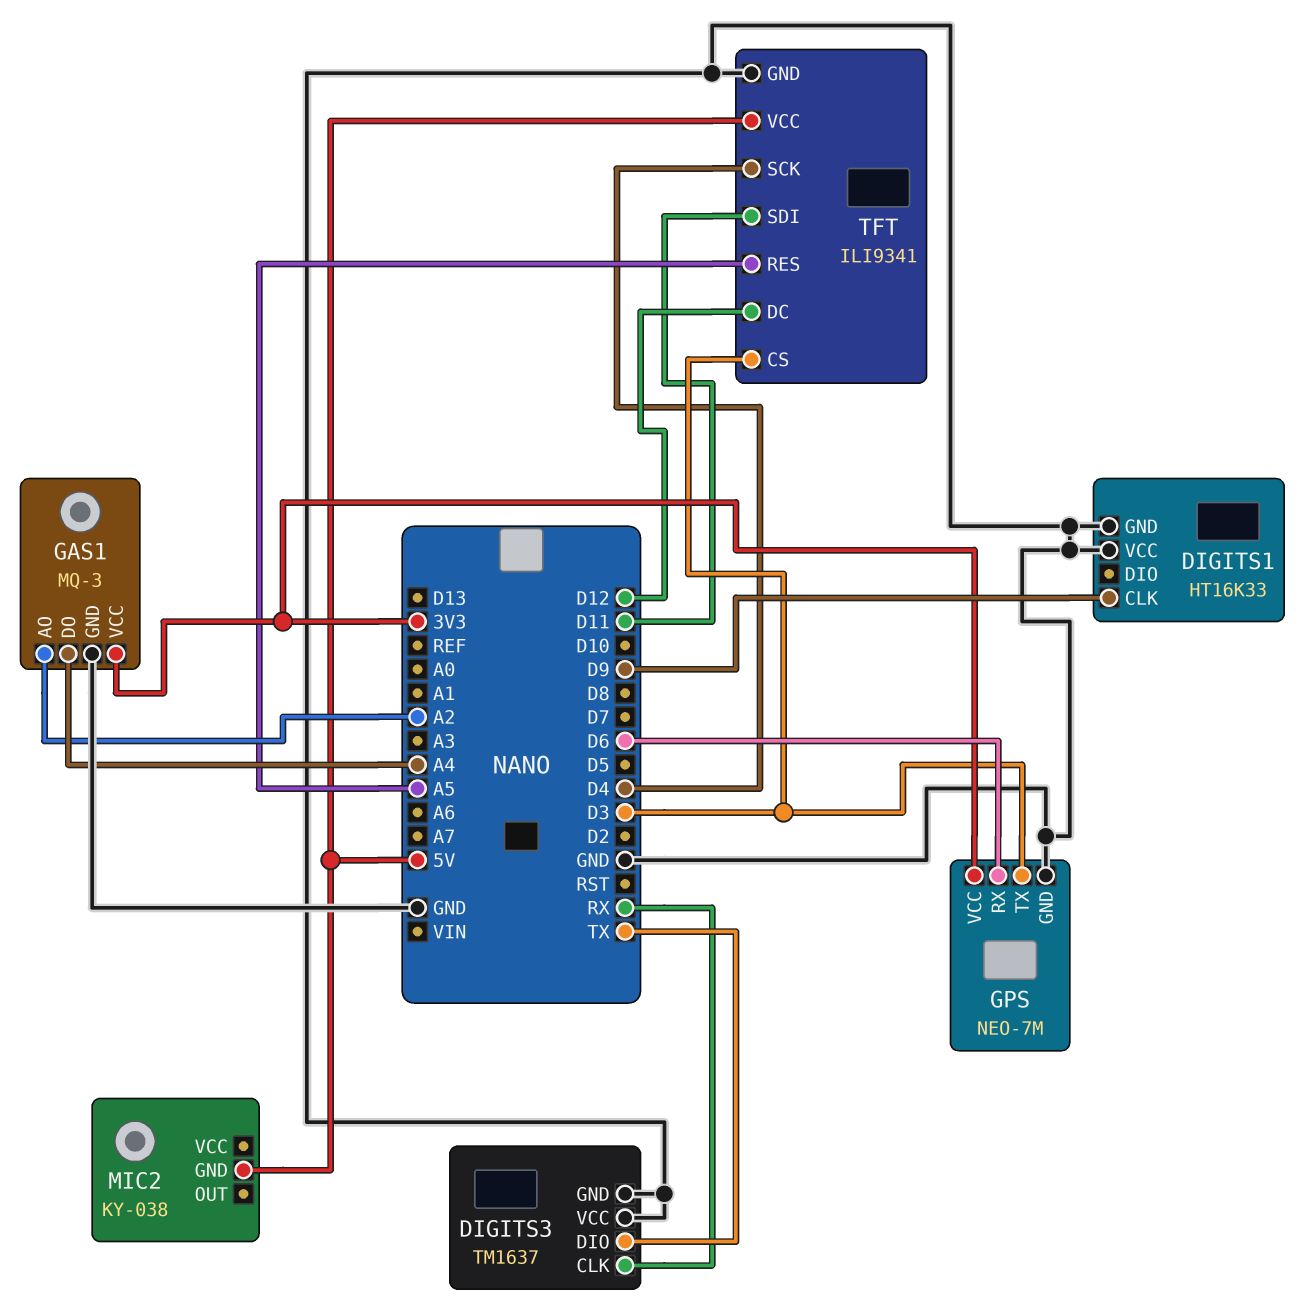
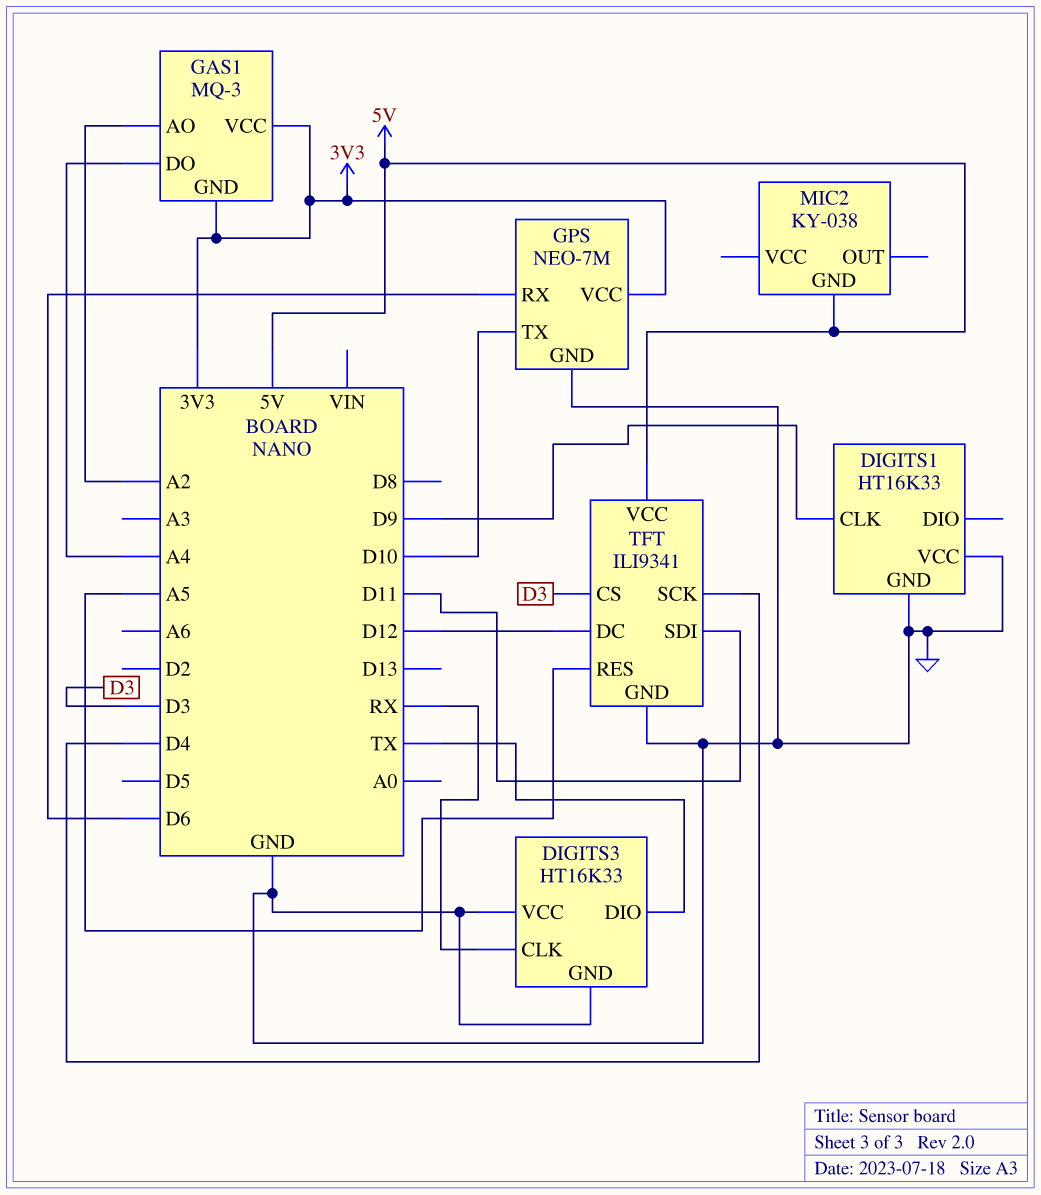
DIGITS3: TM1637 -> HT16K33
GAS1 pin GND: GND -> 3V3
GPS pin TX: D3 -> D10

